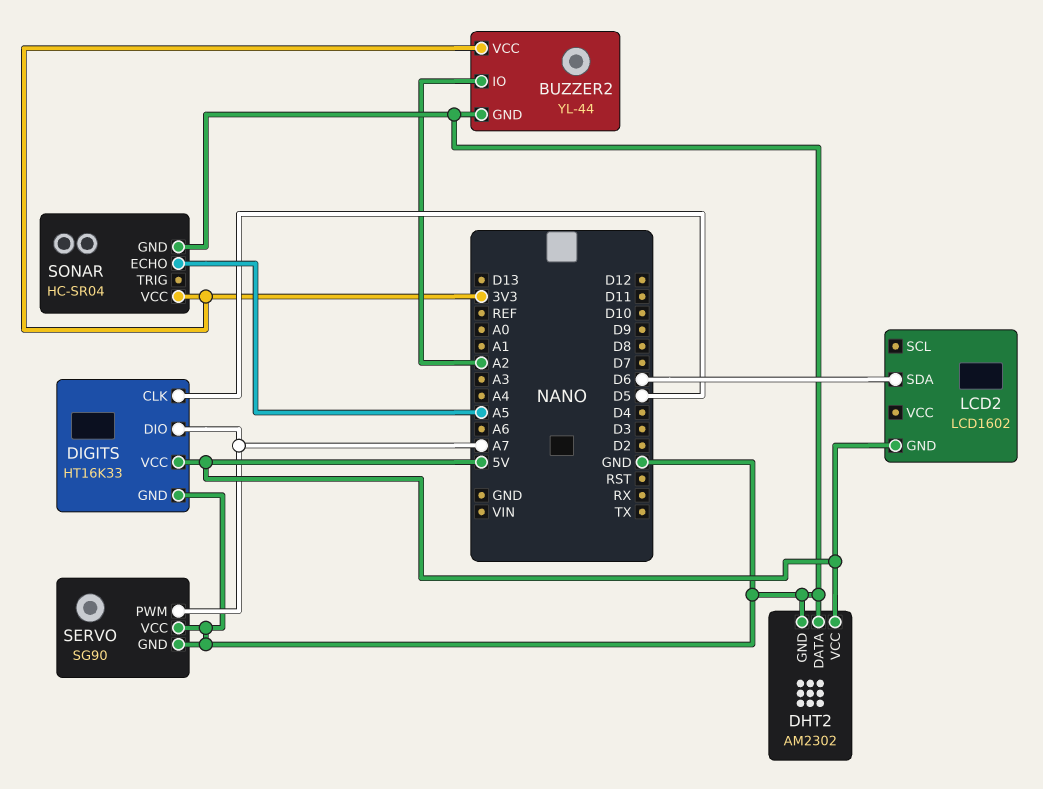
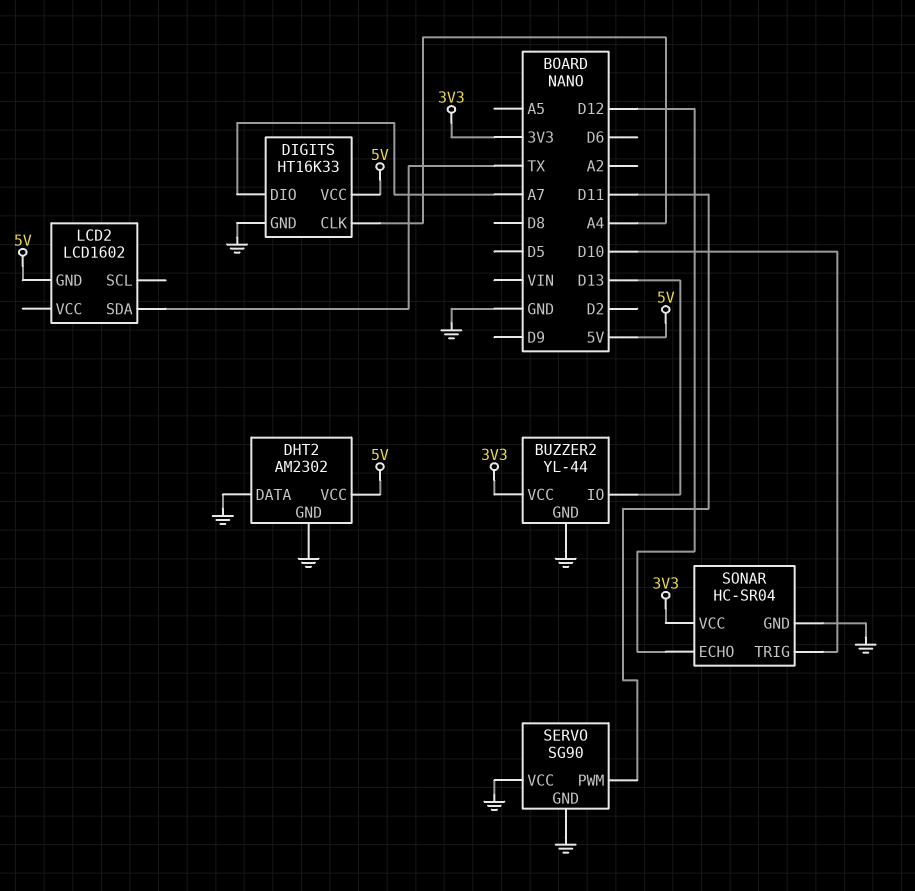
BUZZER2 pin IO: A2 -> D13
DIGITS pin CLK: D5 -> A4
LCD2 pin SDA: D6 -> TX
SERVO pin PWM: A7 -> D11
SONAR pin ECHO: A5 -> D12
SONAR pin TRIG: none -> D10

